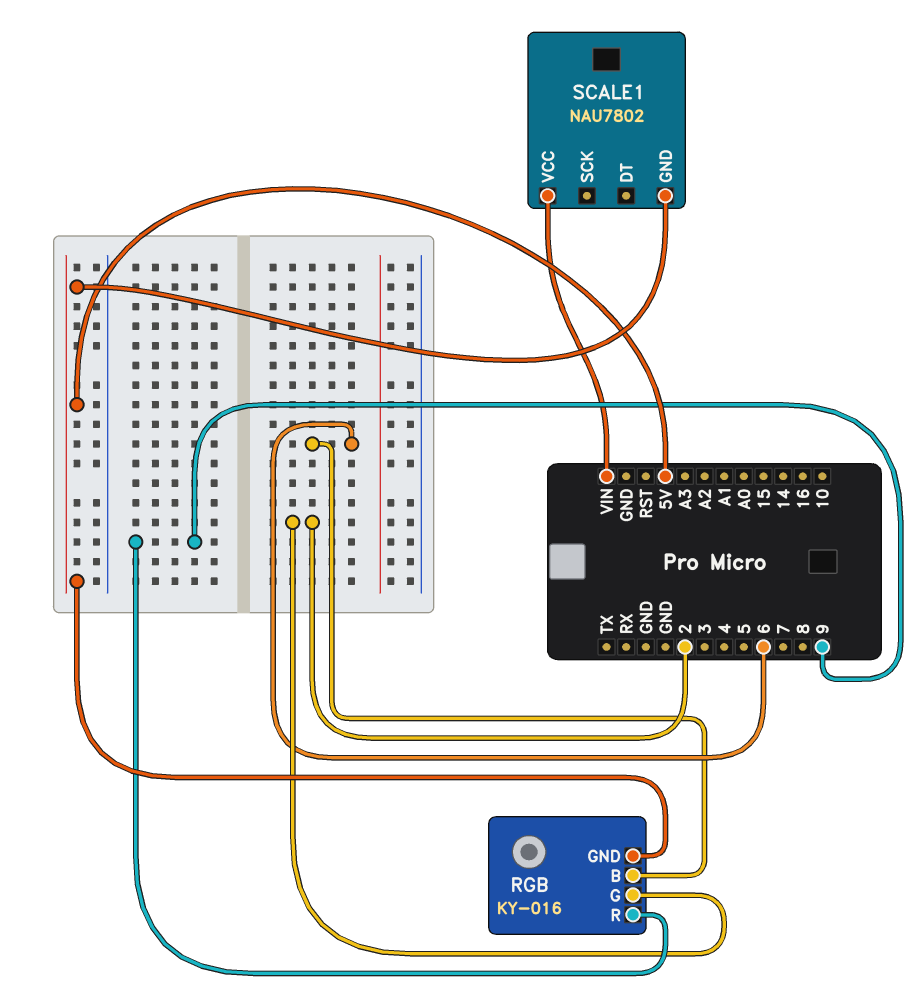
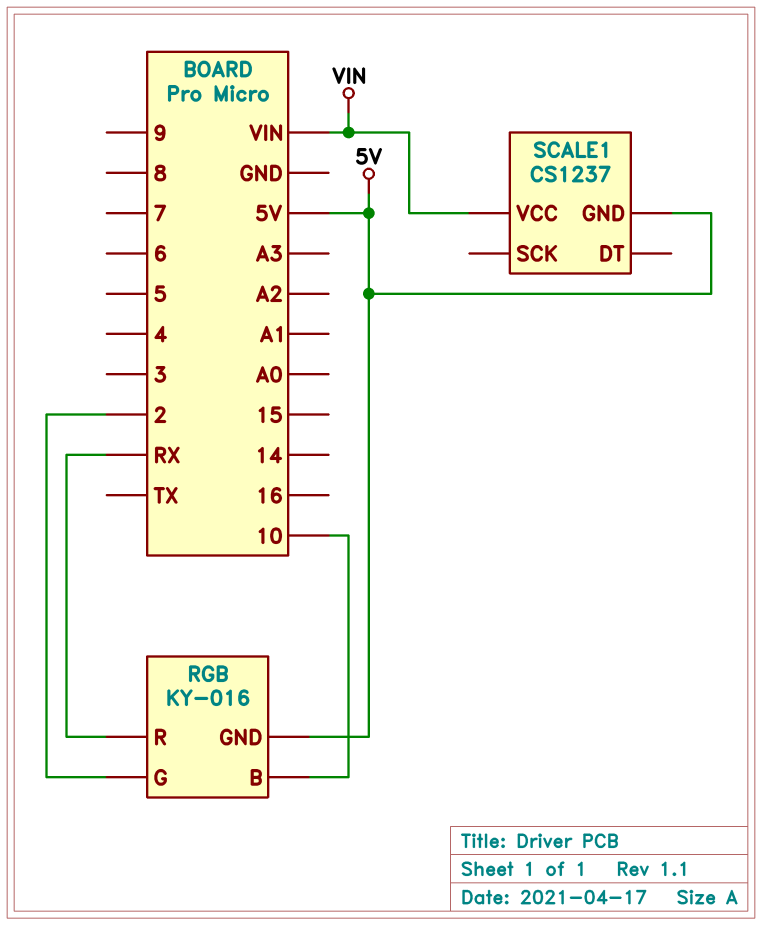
RGB pin B: 6 -> 10
RGB pin R: 9 -> RX
SCALE1: NAU7802 -> CS1237

